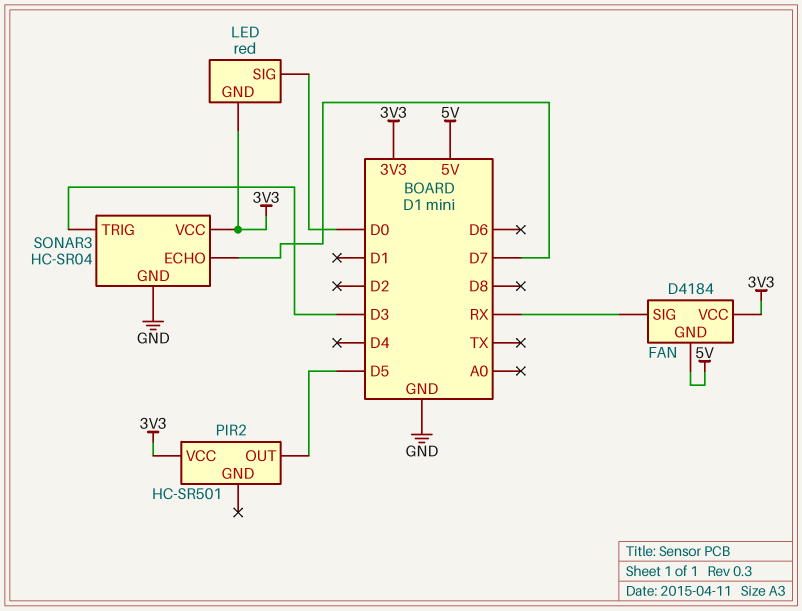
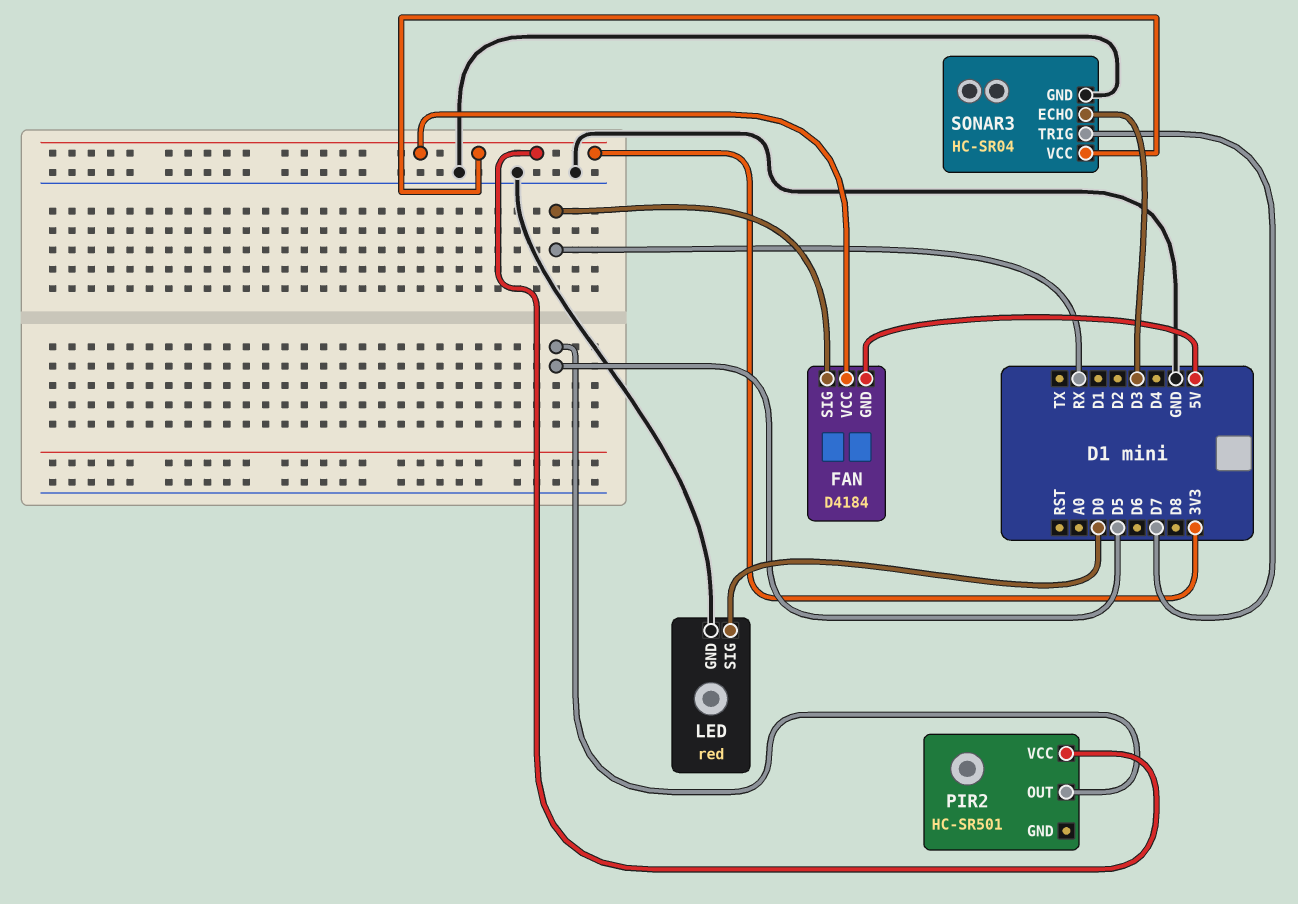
LED pin GND: 3V3 -> GND
SONAR3 pin ECHO: D7 -> D3
SONAR3 pin TRIG: D3 -> D7

